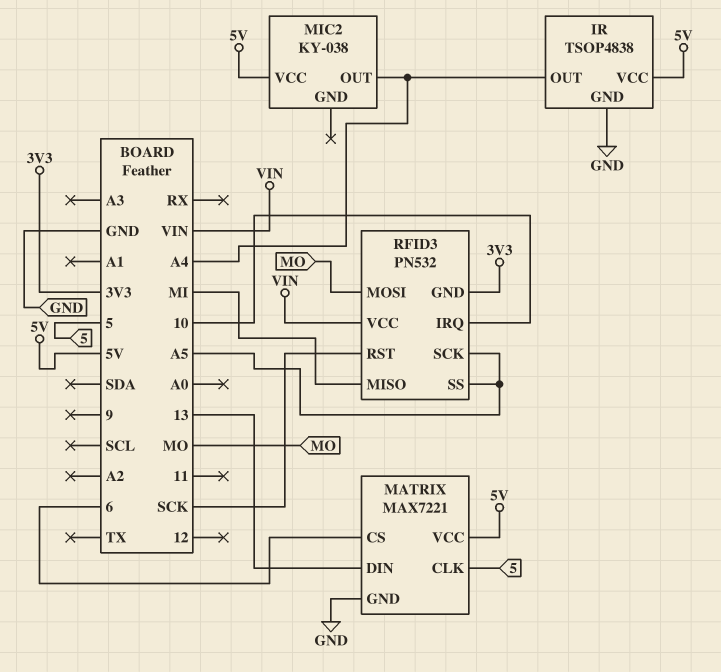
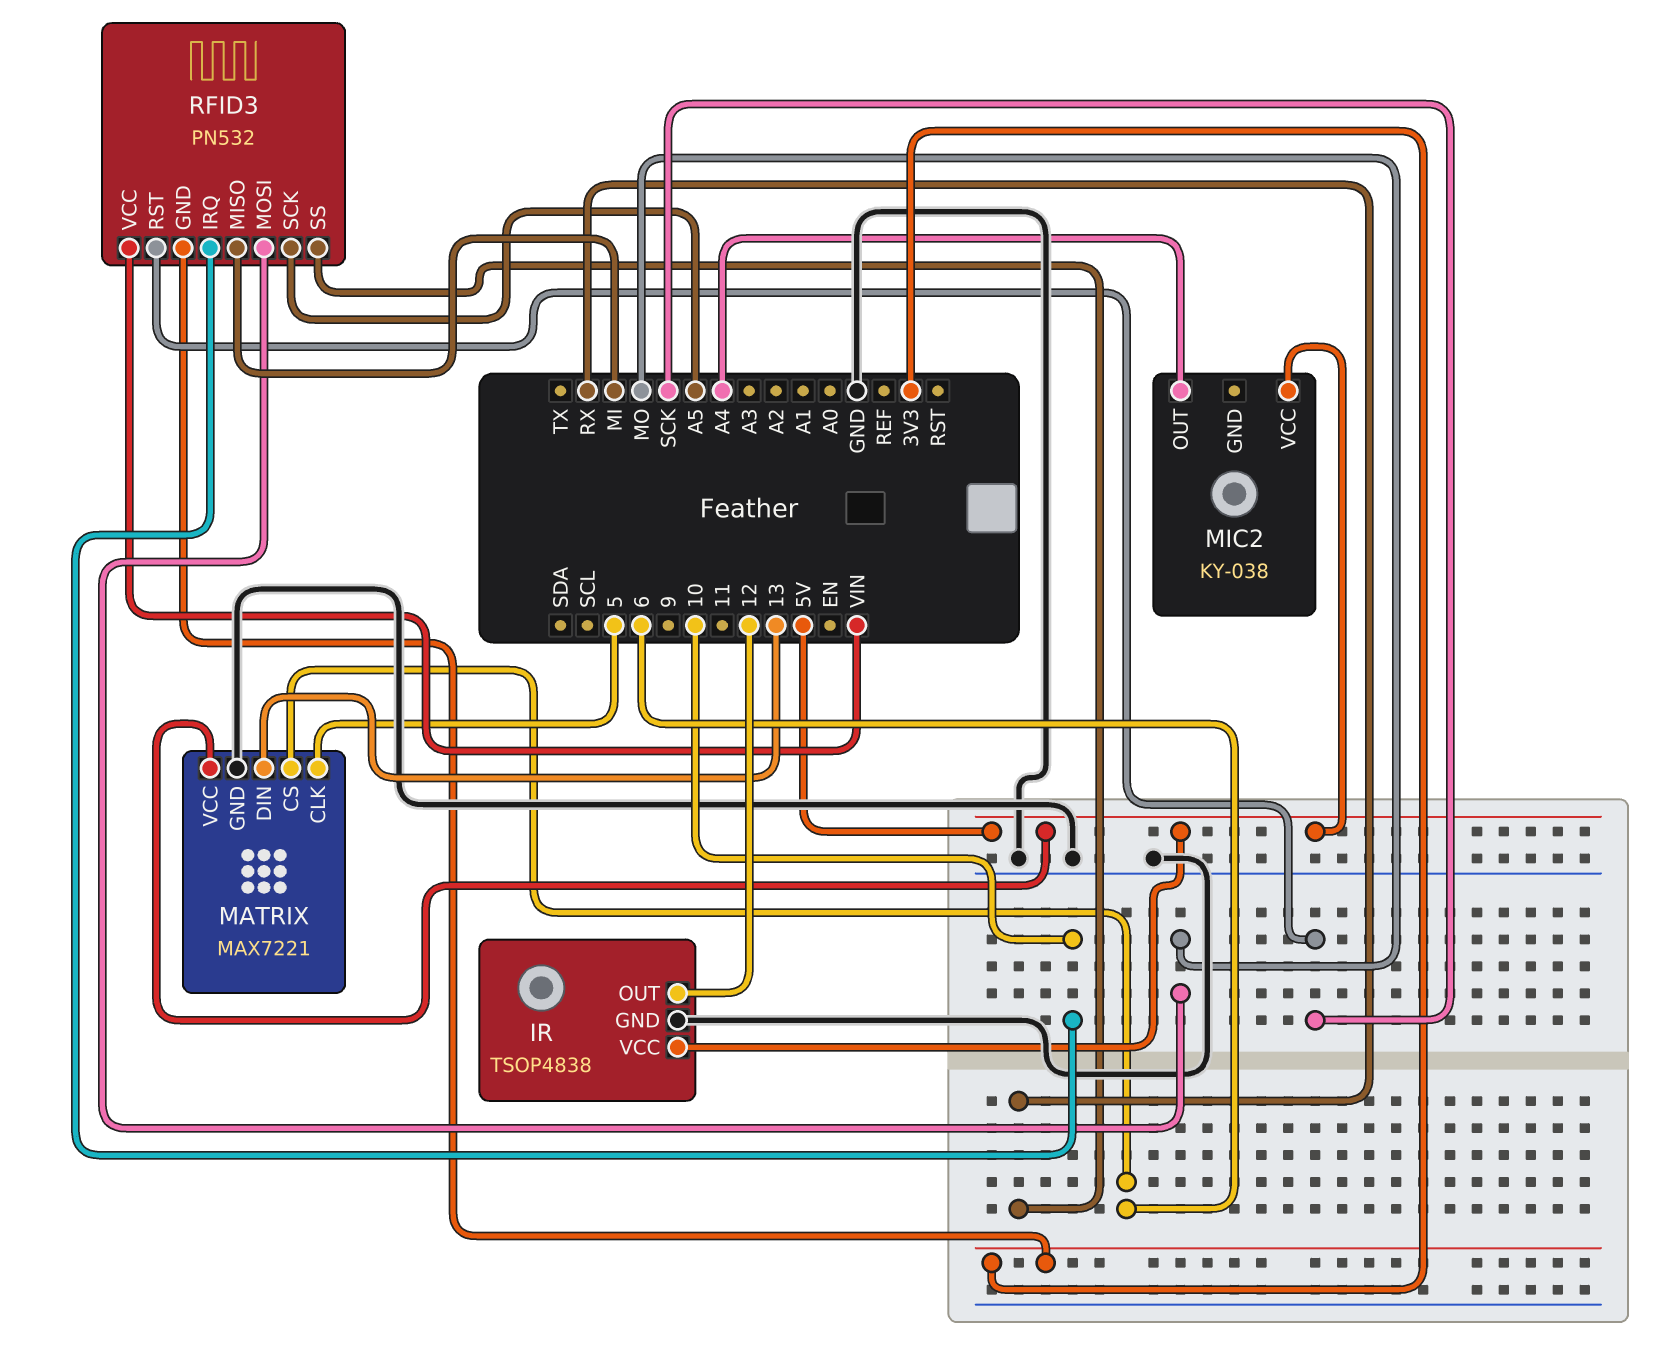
IR pin OUT: A4 -> 12
RFID3 pin SS: A5 -> RX

